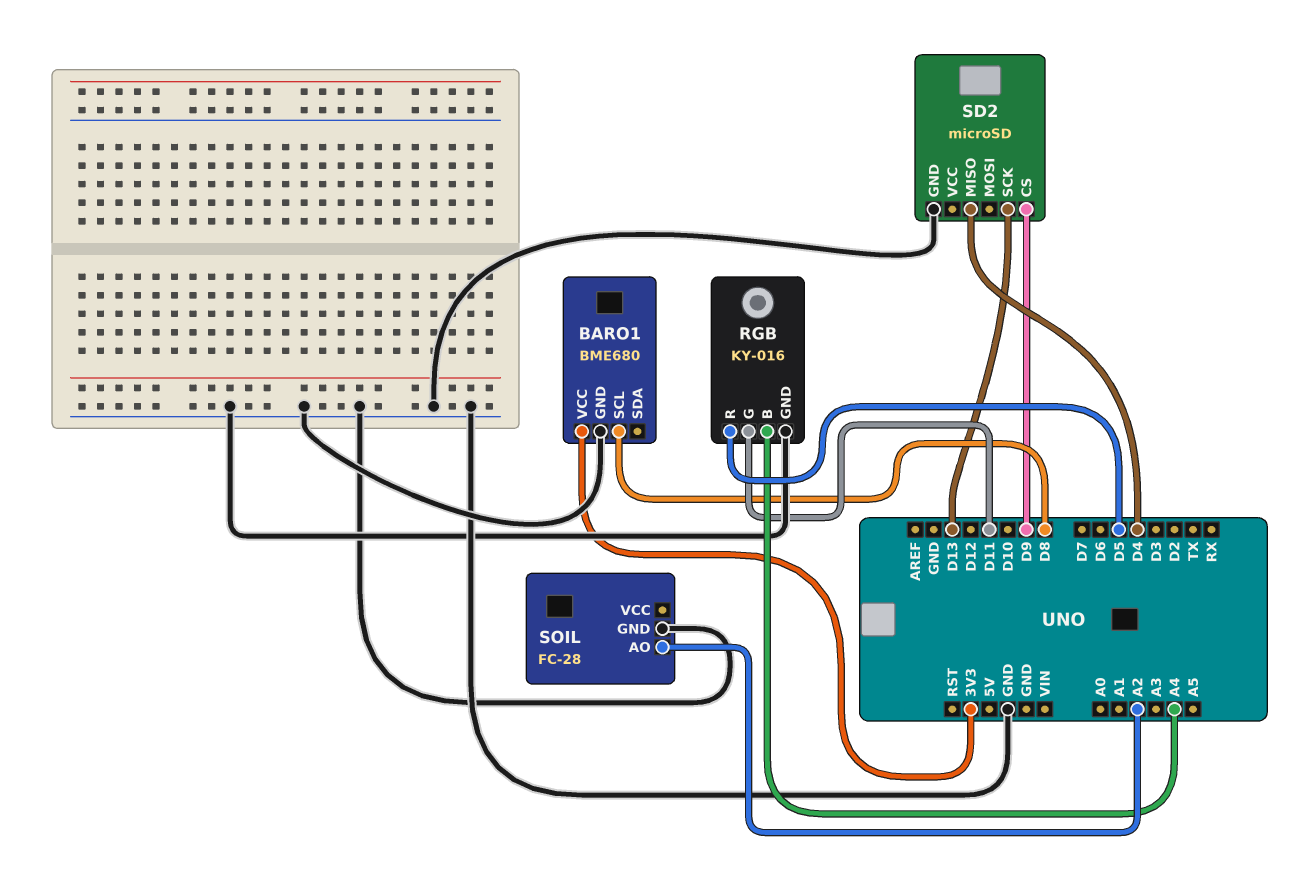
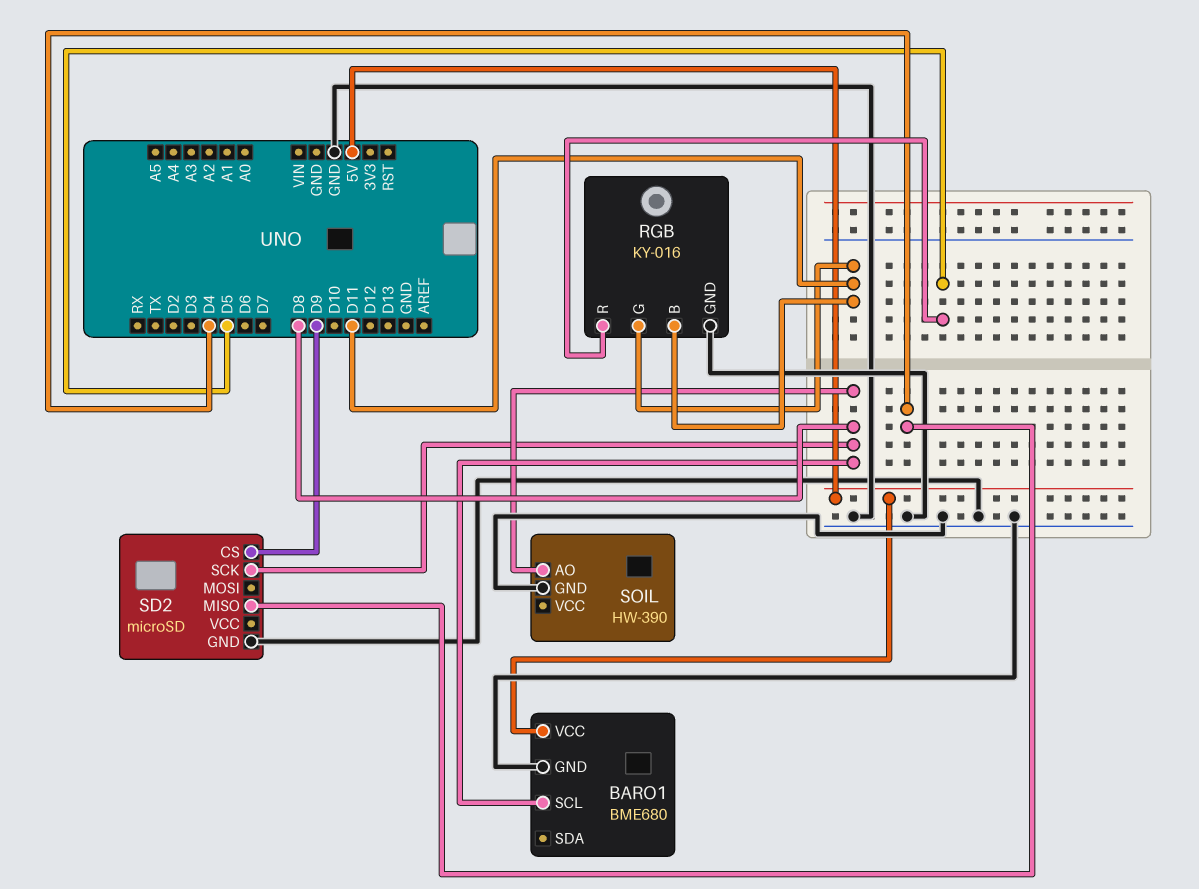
BARO1 pin VCC: 3V3 -> 5V
RGB pin B: A4 -> D11
SD2 pin SCK: D13 -> D8
SOIL: FC-28 -> HW-390
SOIL pin AO: A2 -> D8

